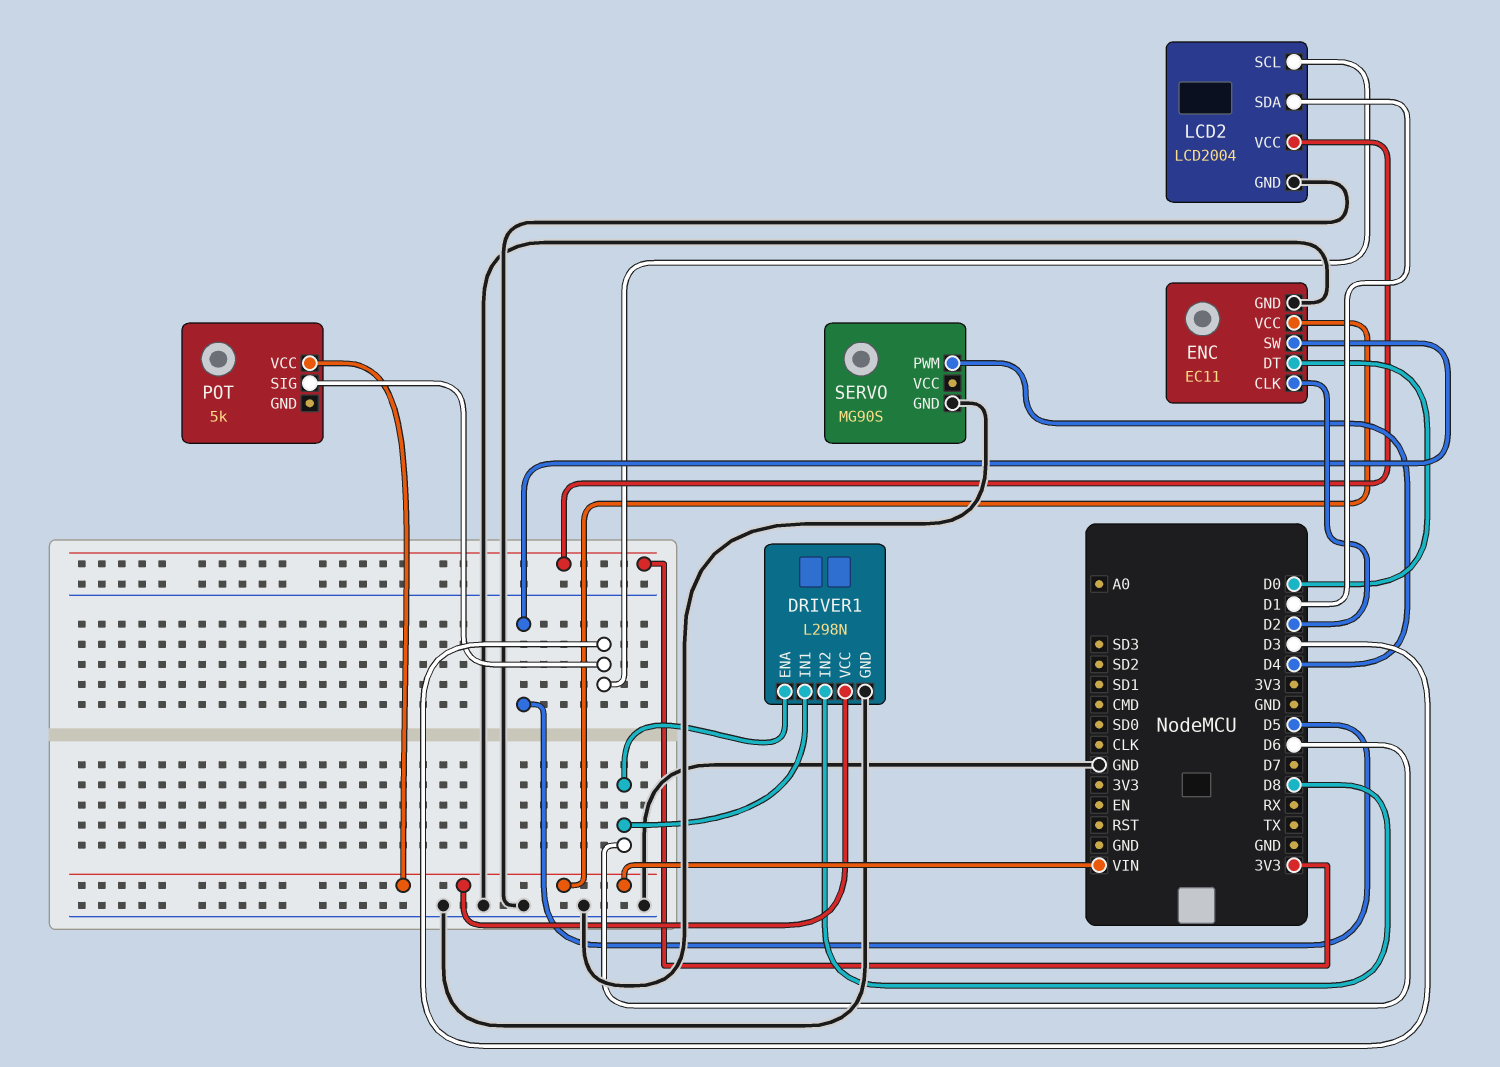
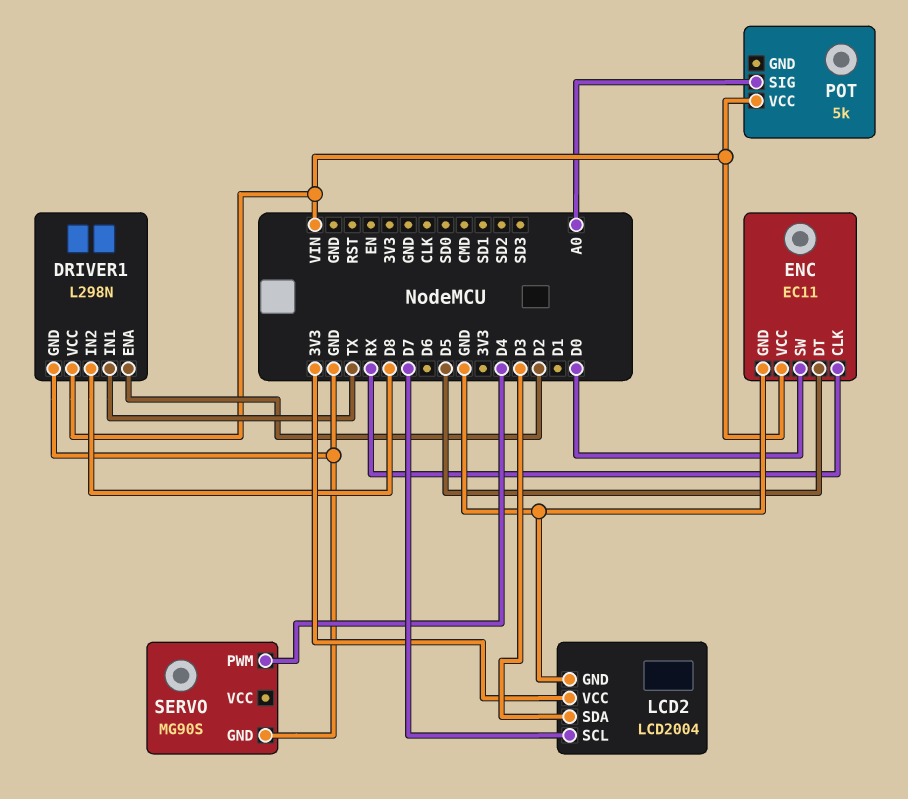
DRIVER1 pin ENA: D6 -> D2
DRIVER1 pin IN1: D6 -> TX
ENC pin CLK: D2 -> RX
ENC pin DT: D0 -> D5
ENC pin SW: D5 -> D0
LCD2 pin SCL: D3 -> D7
LCD2 pin SDA: D1 -> D3
POT pin SIG: D3 -> A0

